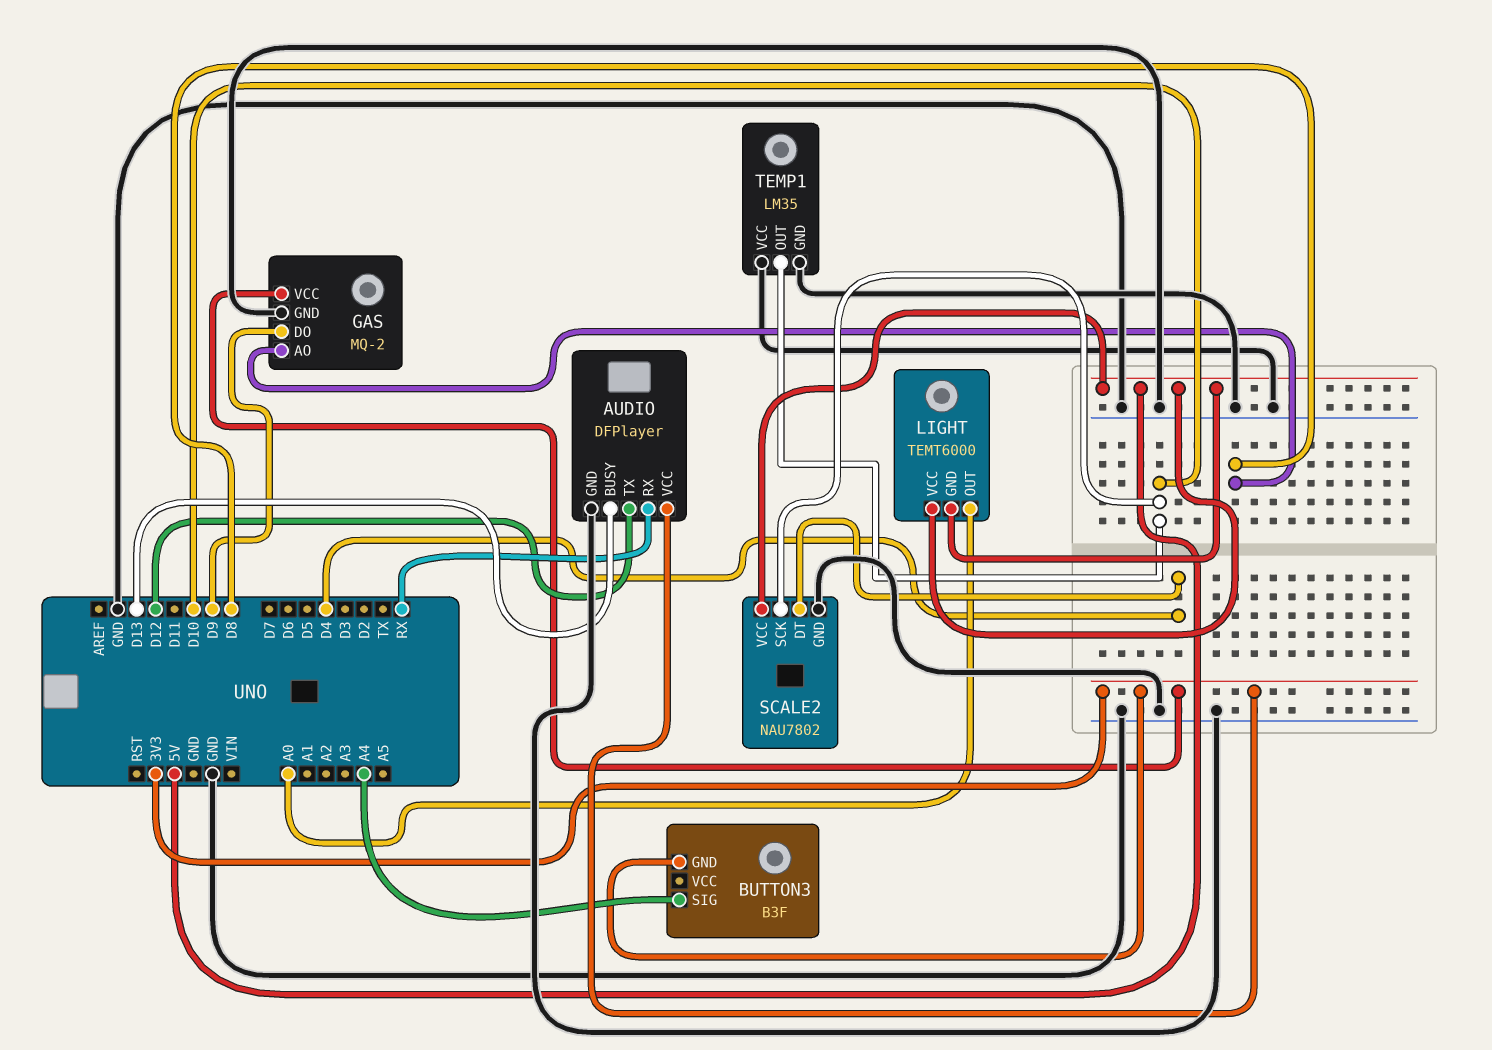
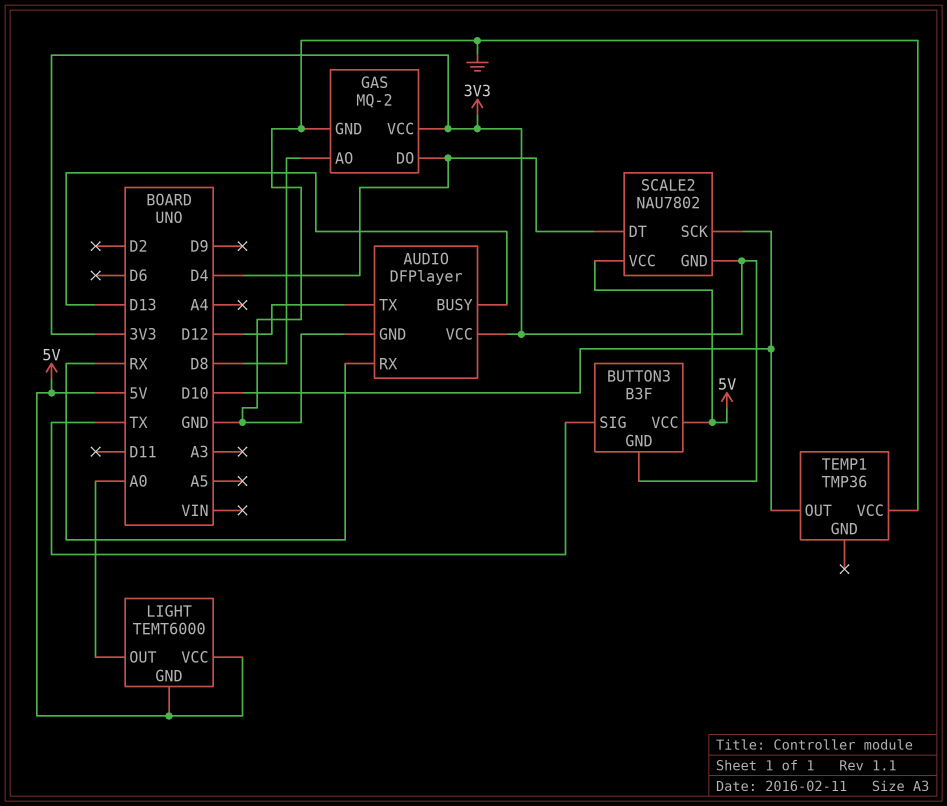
BUTTON3 pin SIG: A4 -> TX
BUTTON3 pin VCC: none -> 5V
GAS pin DO: D9 -> D4
SCALE2 pin GND: GND -> 3V3
TEMP1: LM35 -> TMP36
TEMP1 pin GND: GND -> none

